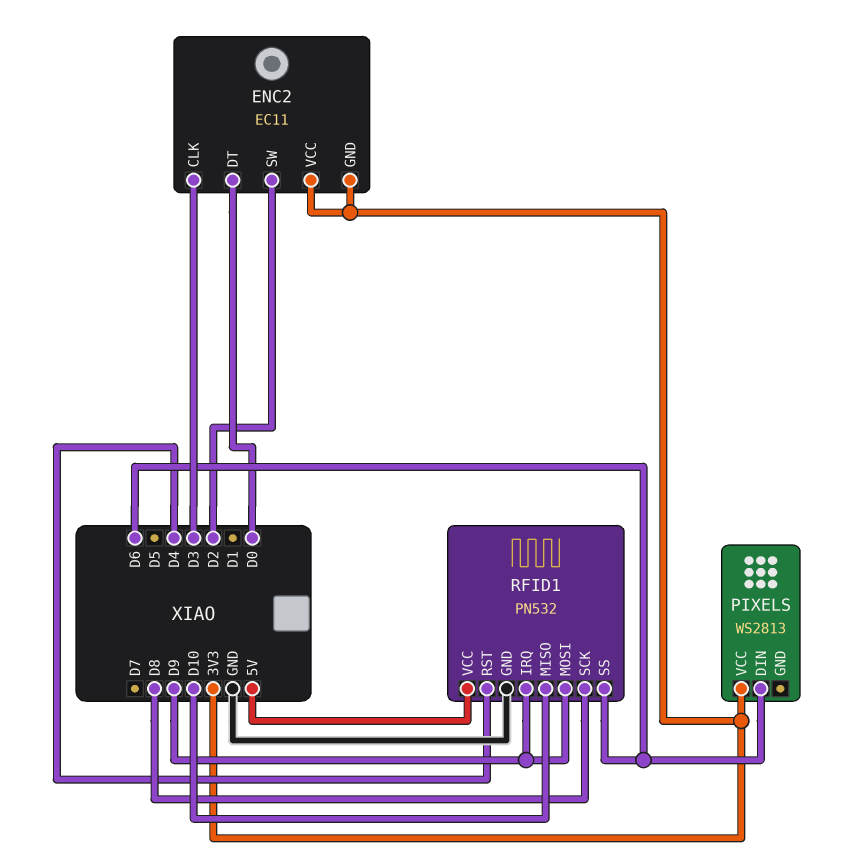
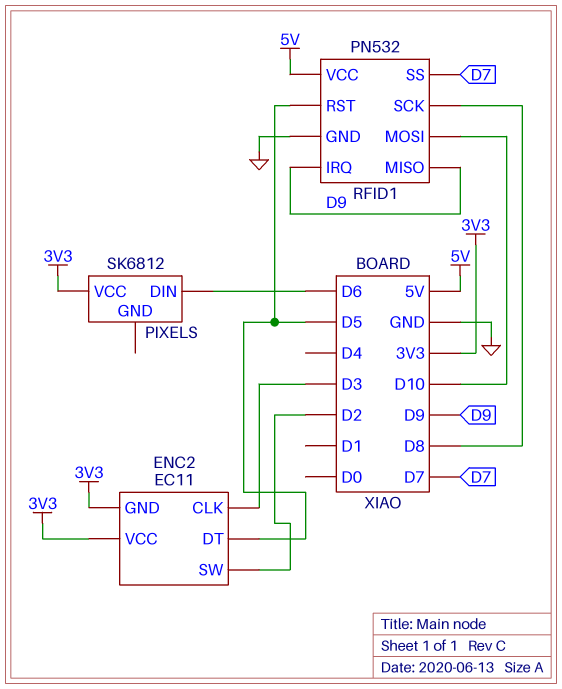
ENC2 pin DT: D0 -> D5
PIXELS: WS2813 -> SK6812
RFID1 pin MISO: D10 -> D9
RFID1 pin MOSI: D9 -> D10
RFID1 pin RST: D4 -> D5
RFID1 pin SS: D6 -> D7

